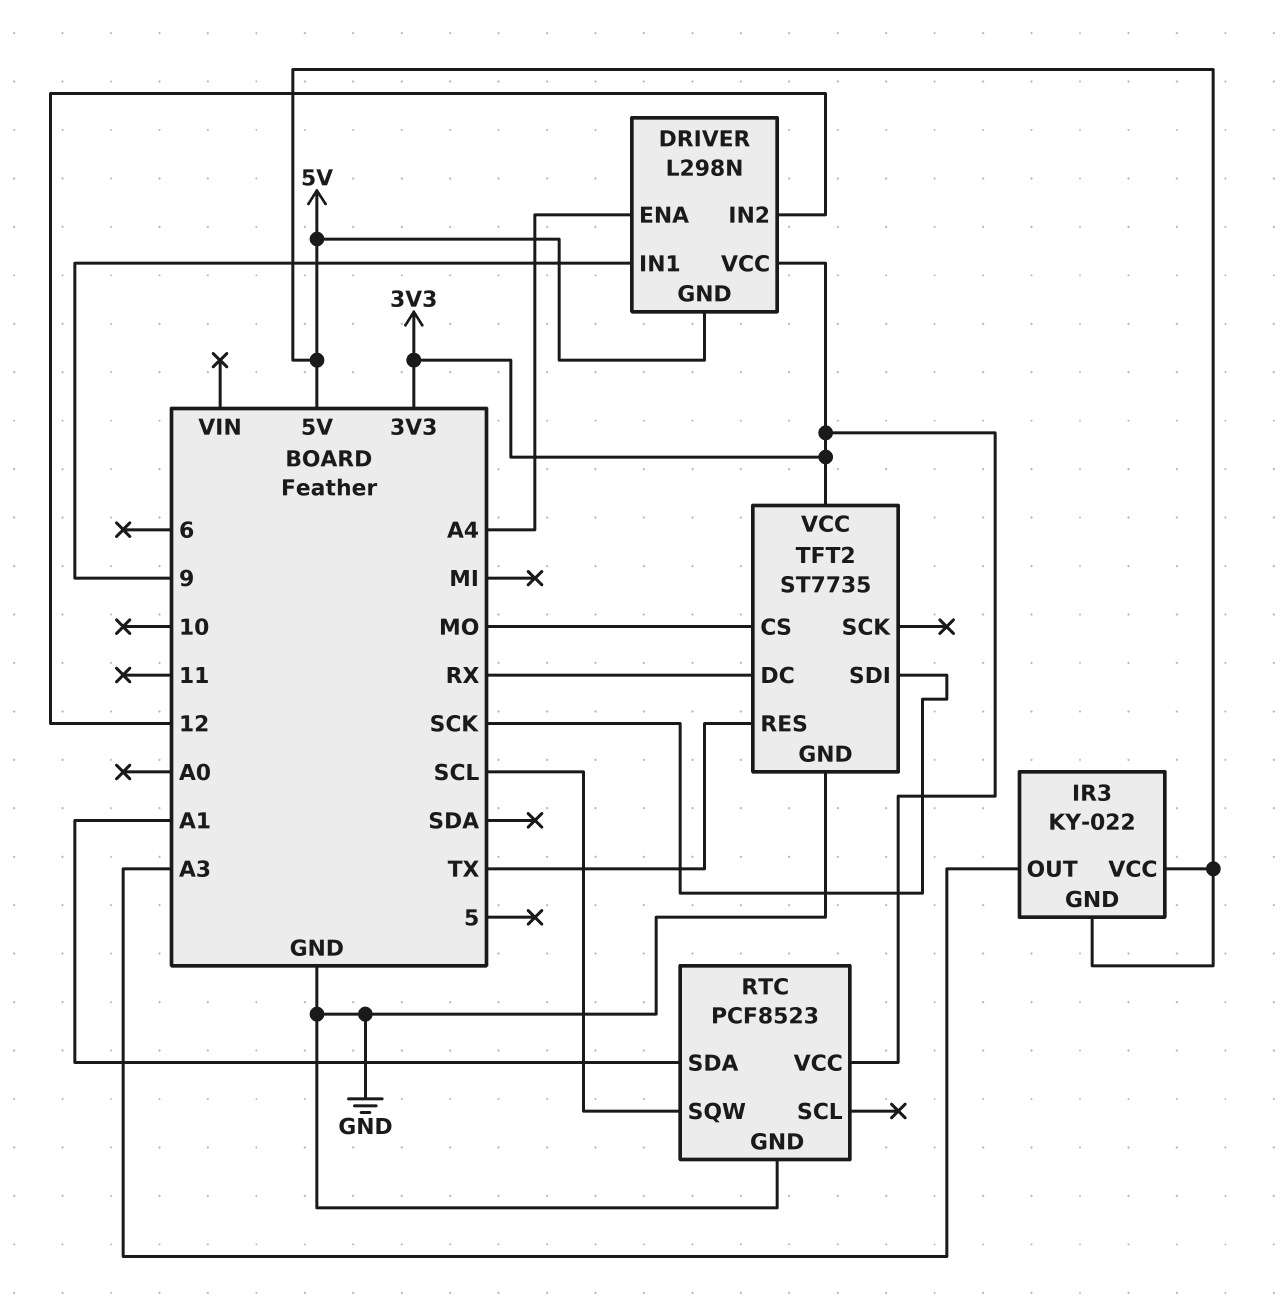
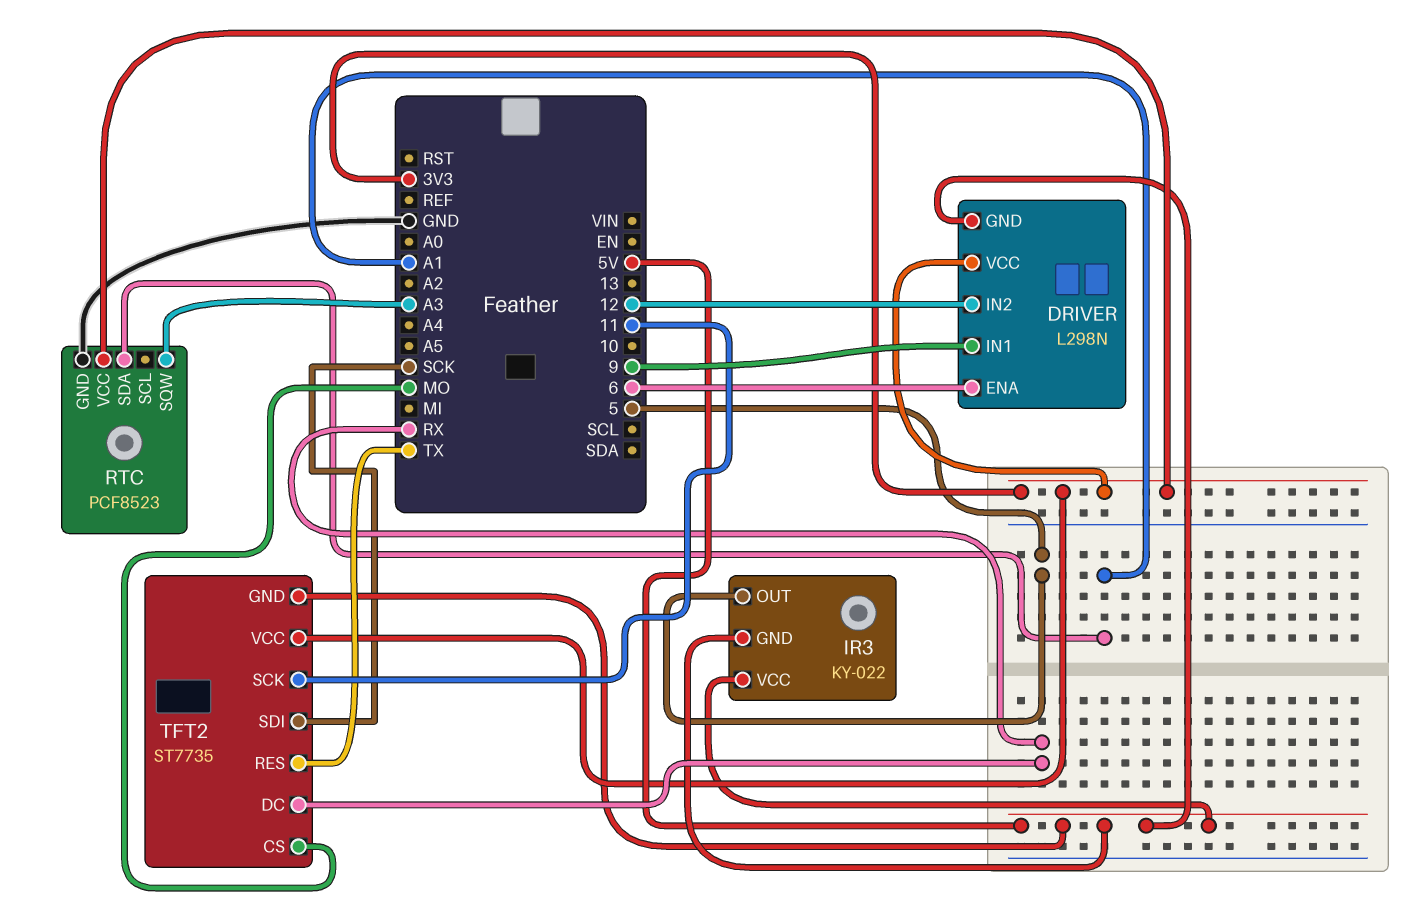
DRIVER pin ENA: A4 -> 6
IR3 pin OUT: A3 -> 5
RTC pin SQW: SCL -> A3
TFT2 pin GND: GND -> 5V
TFT2 pin SCK: none -> 11

